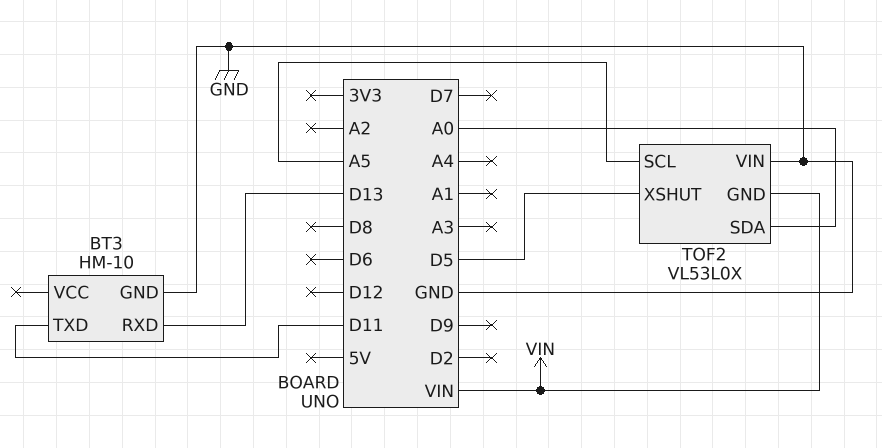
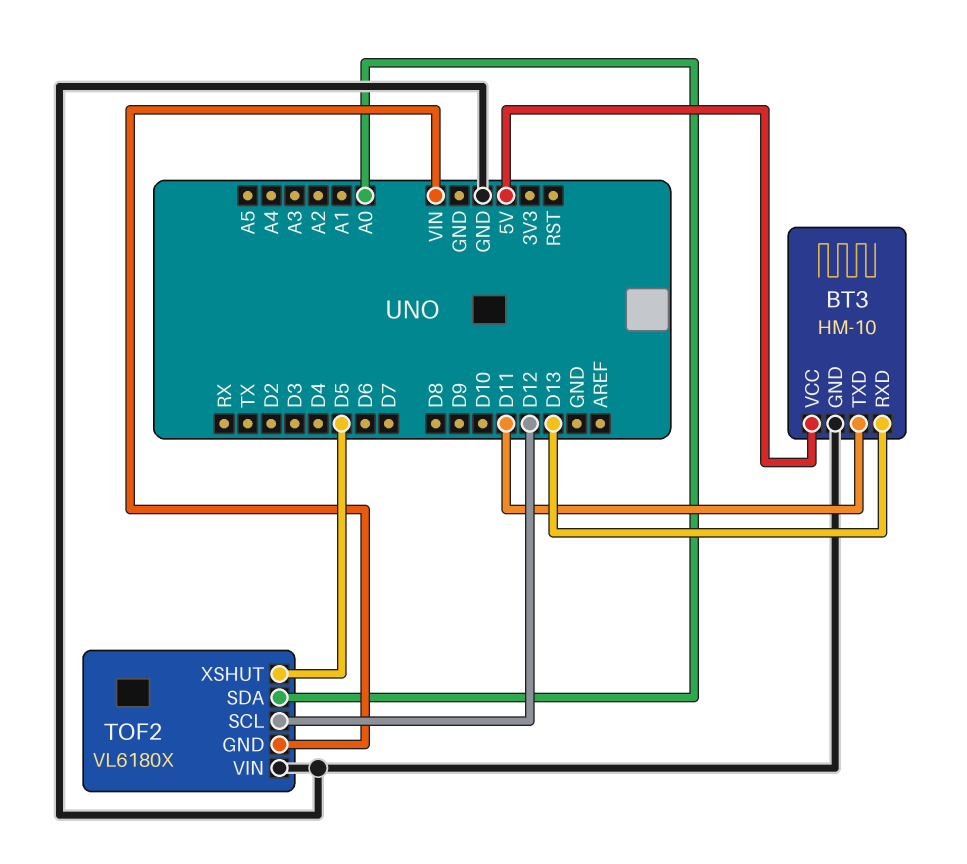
BT3 pin VCC: none -> 5V
TOF2: VL53L0X -> VL6180X
TOF2 pin SCL: A5 -> D12

